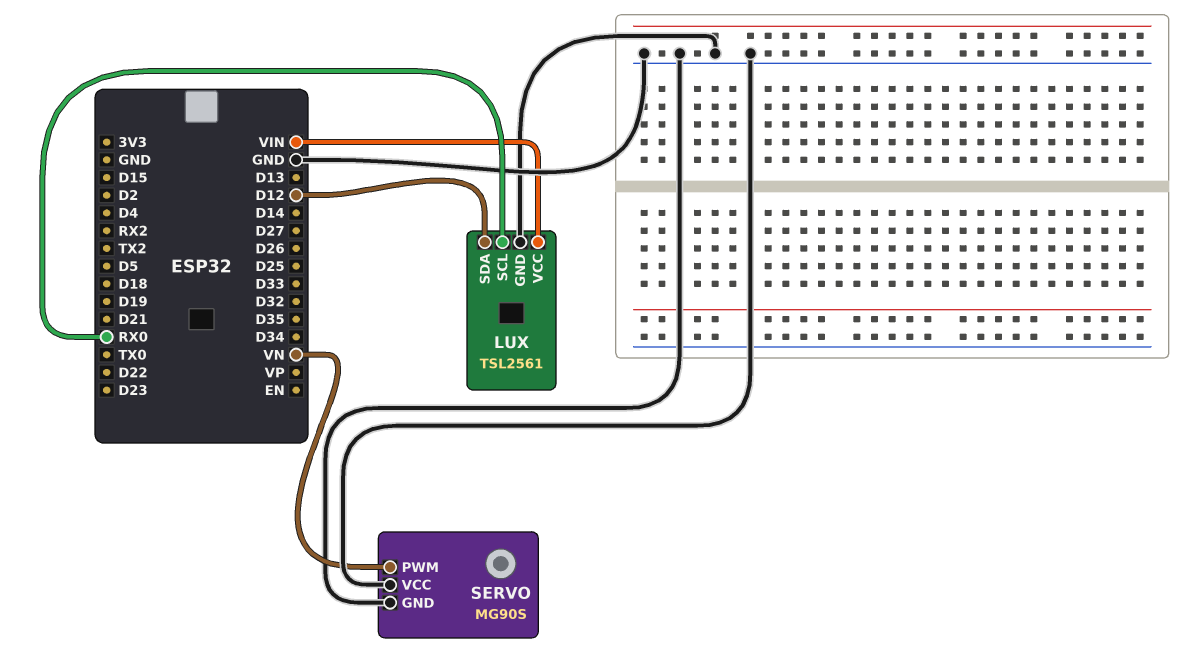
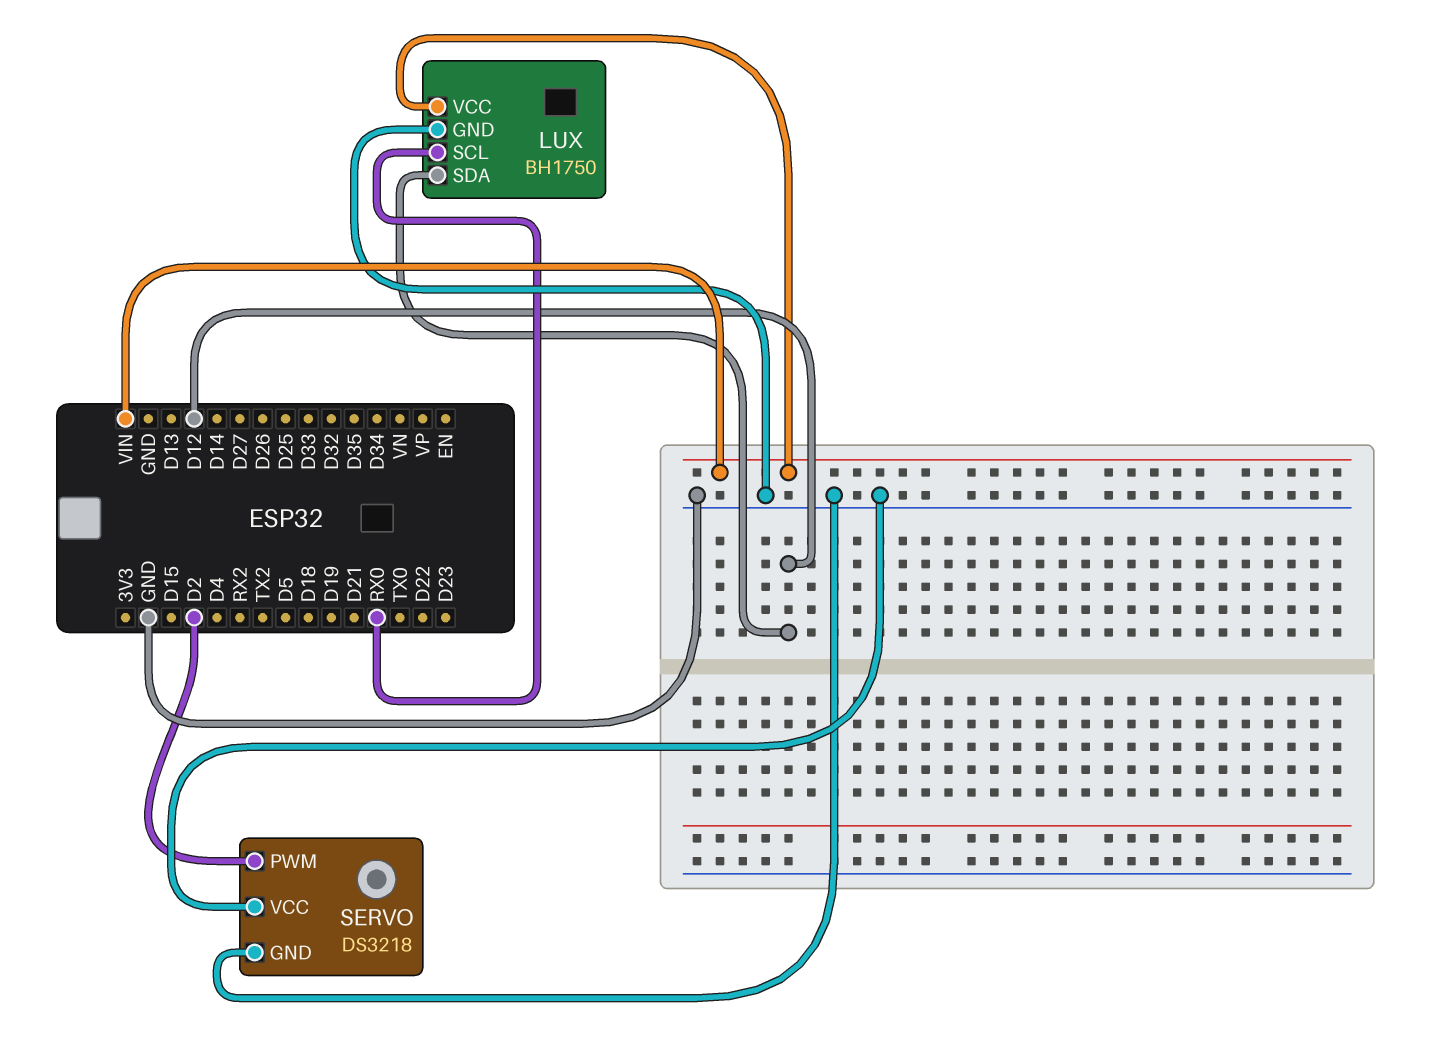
LUX: TSL2561 -> BH1750
SERVO: MG90S -> DS3218
SERVO pin PWM: VN -> D2

